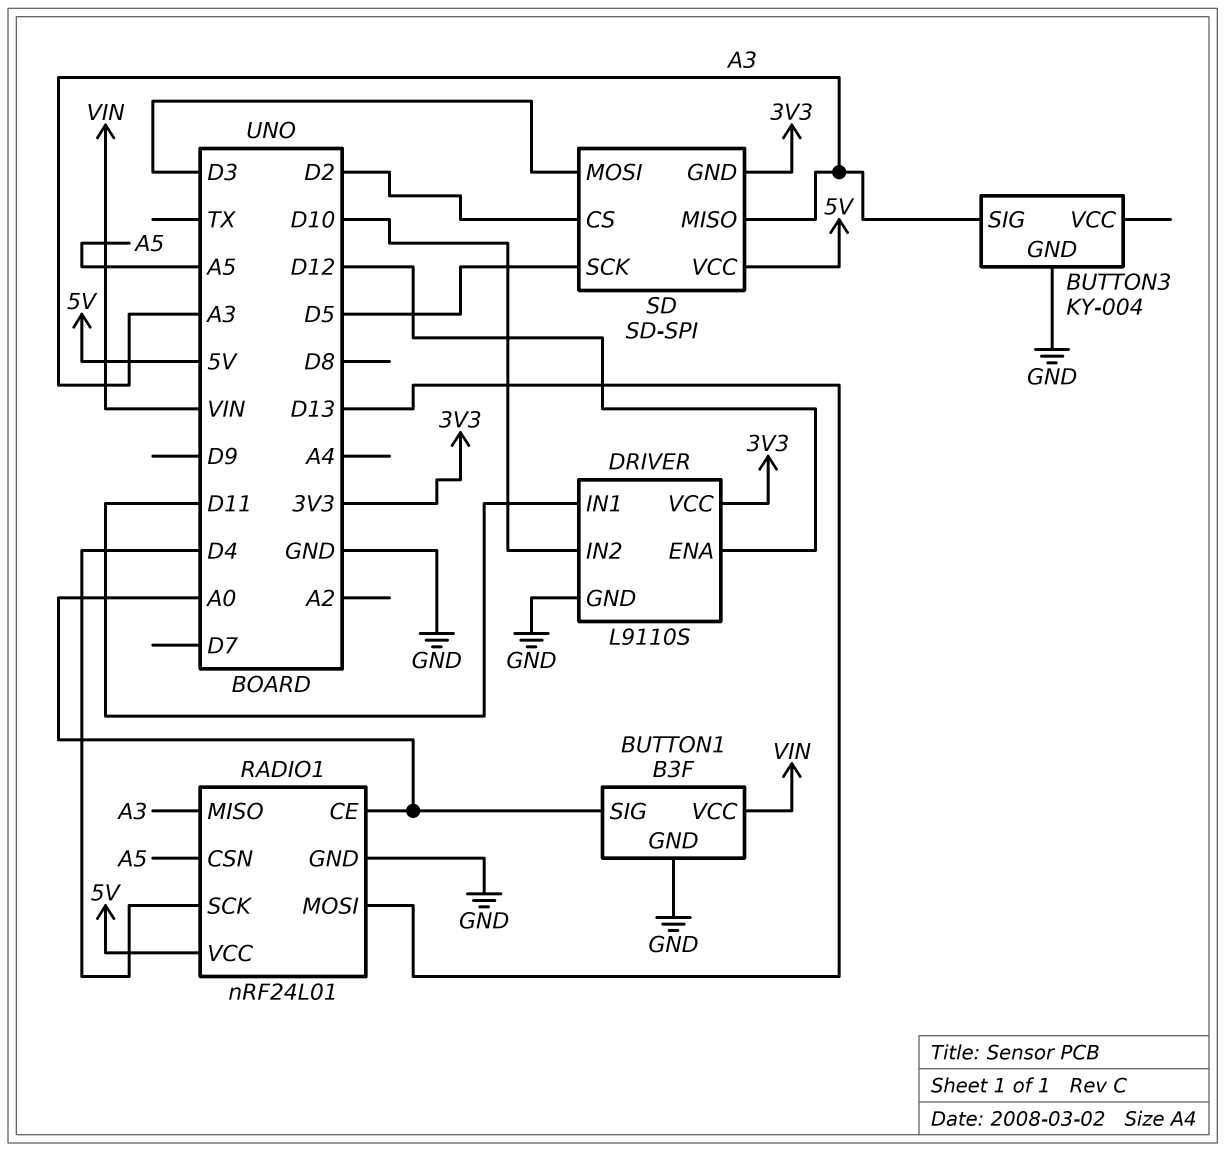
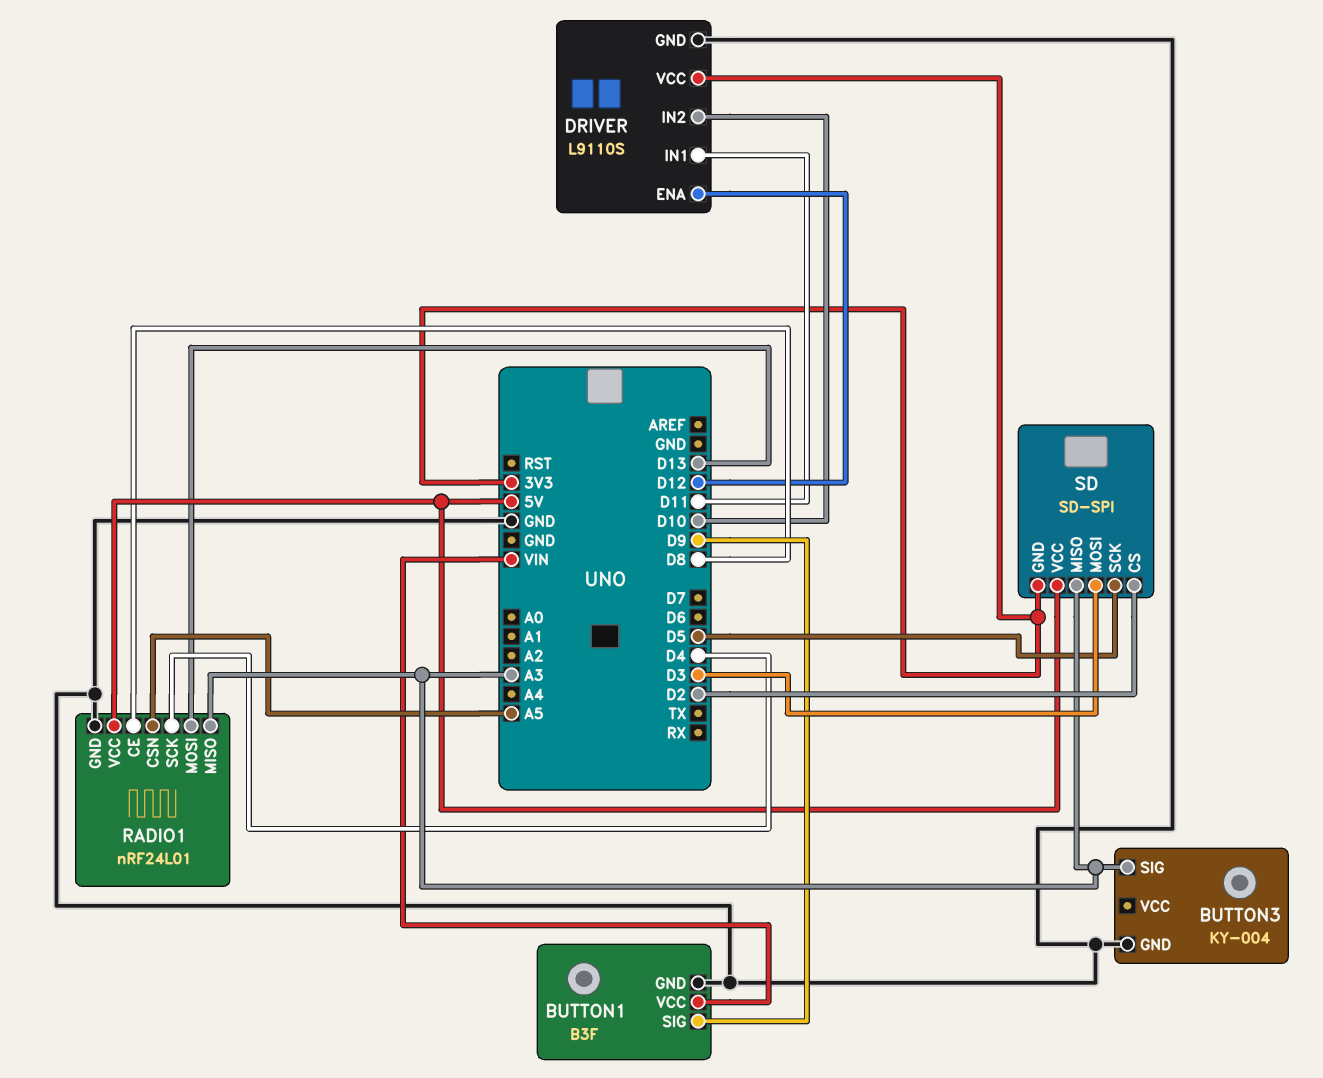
BUTTON1 pin SIG: A0 -> D9
RADIO1 pin CE: A0 -> D8

